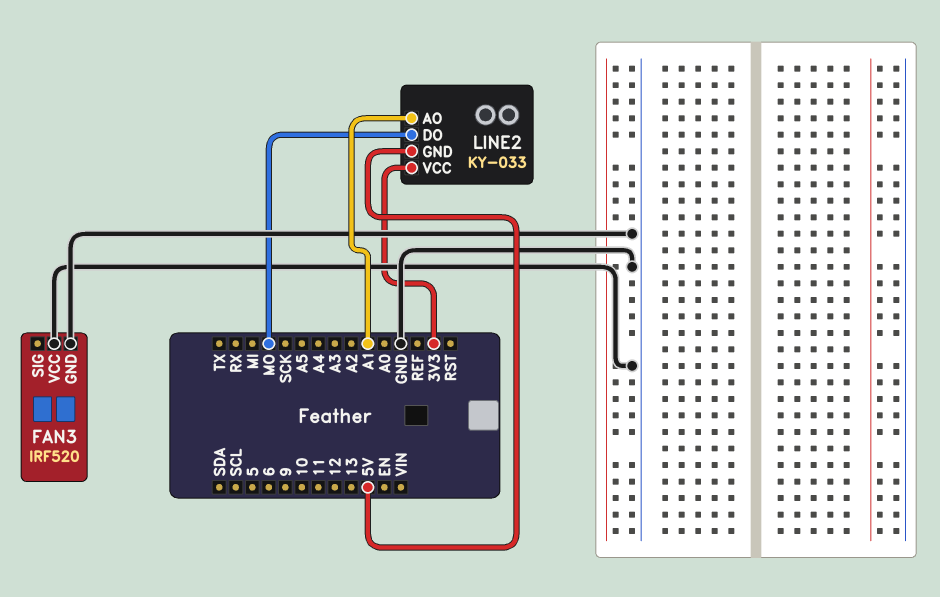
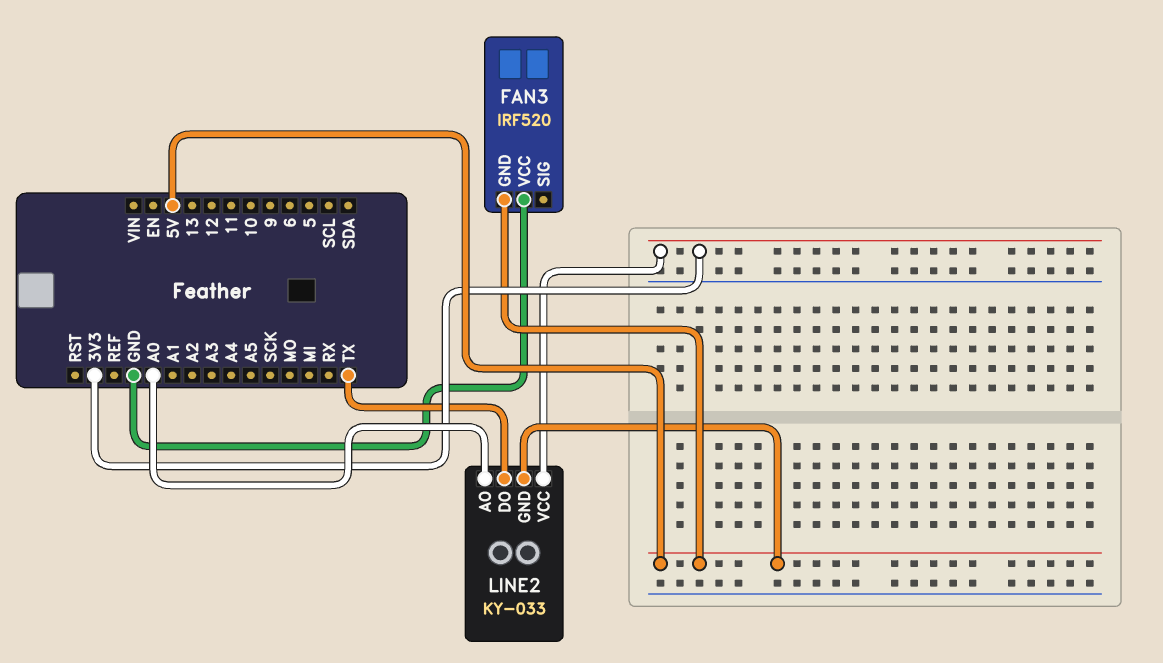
FAN3 pin GND: GND -> 5V
LINE2 pin AO: A1 -> A0
LINE2 pin DO: MO -> TX

